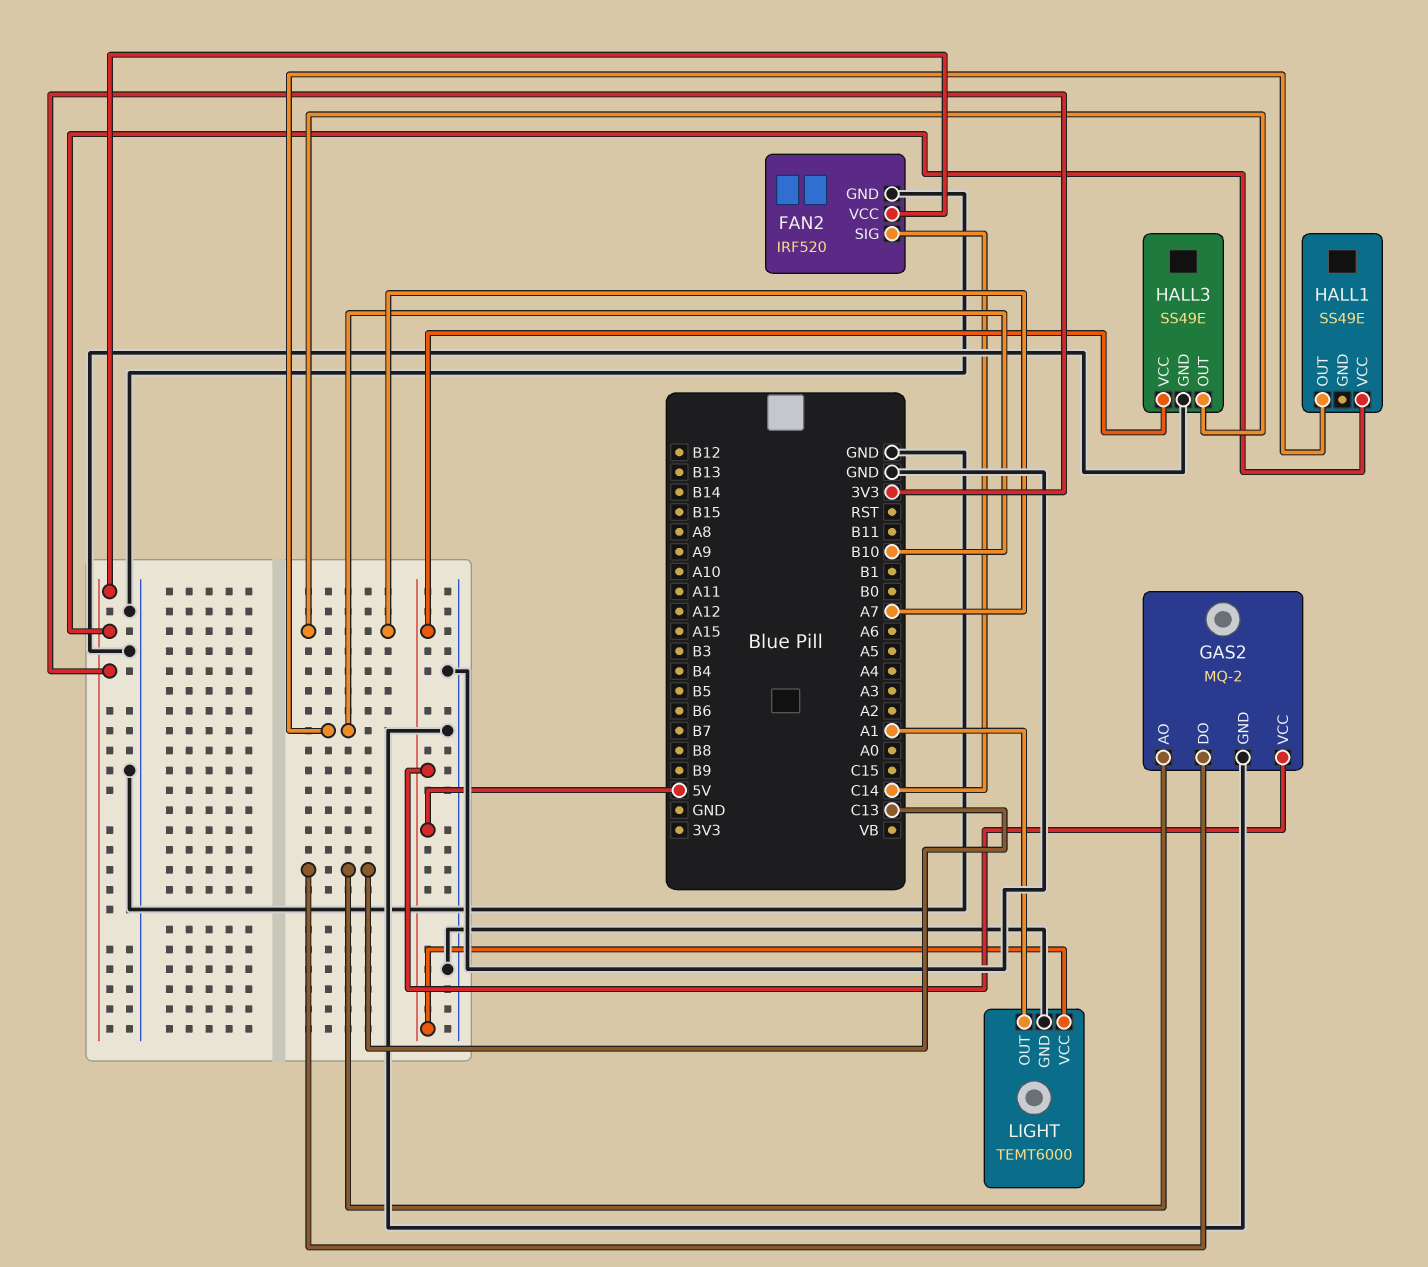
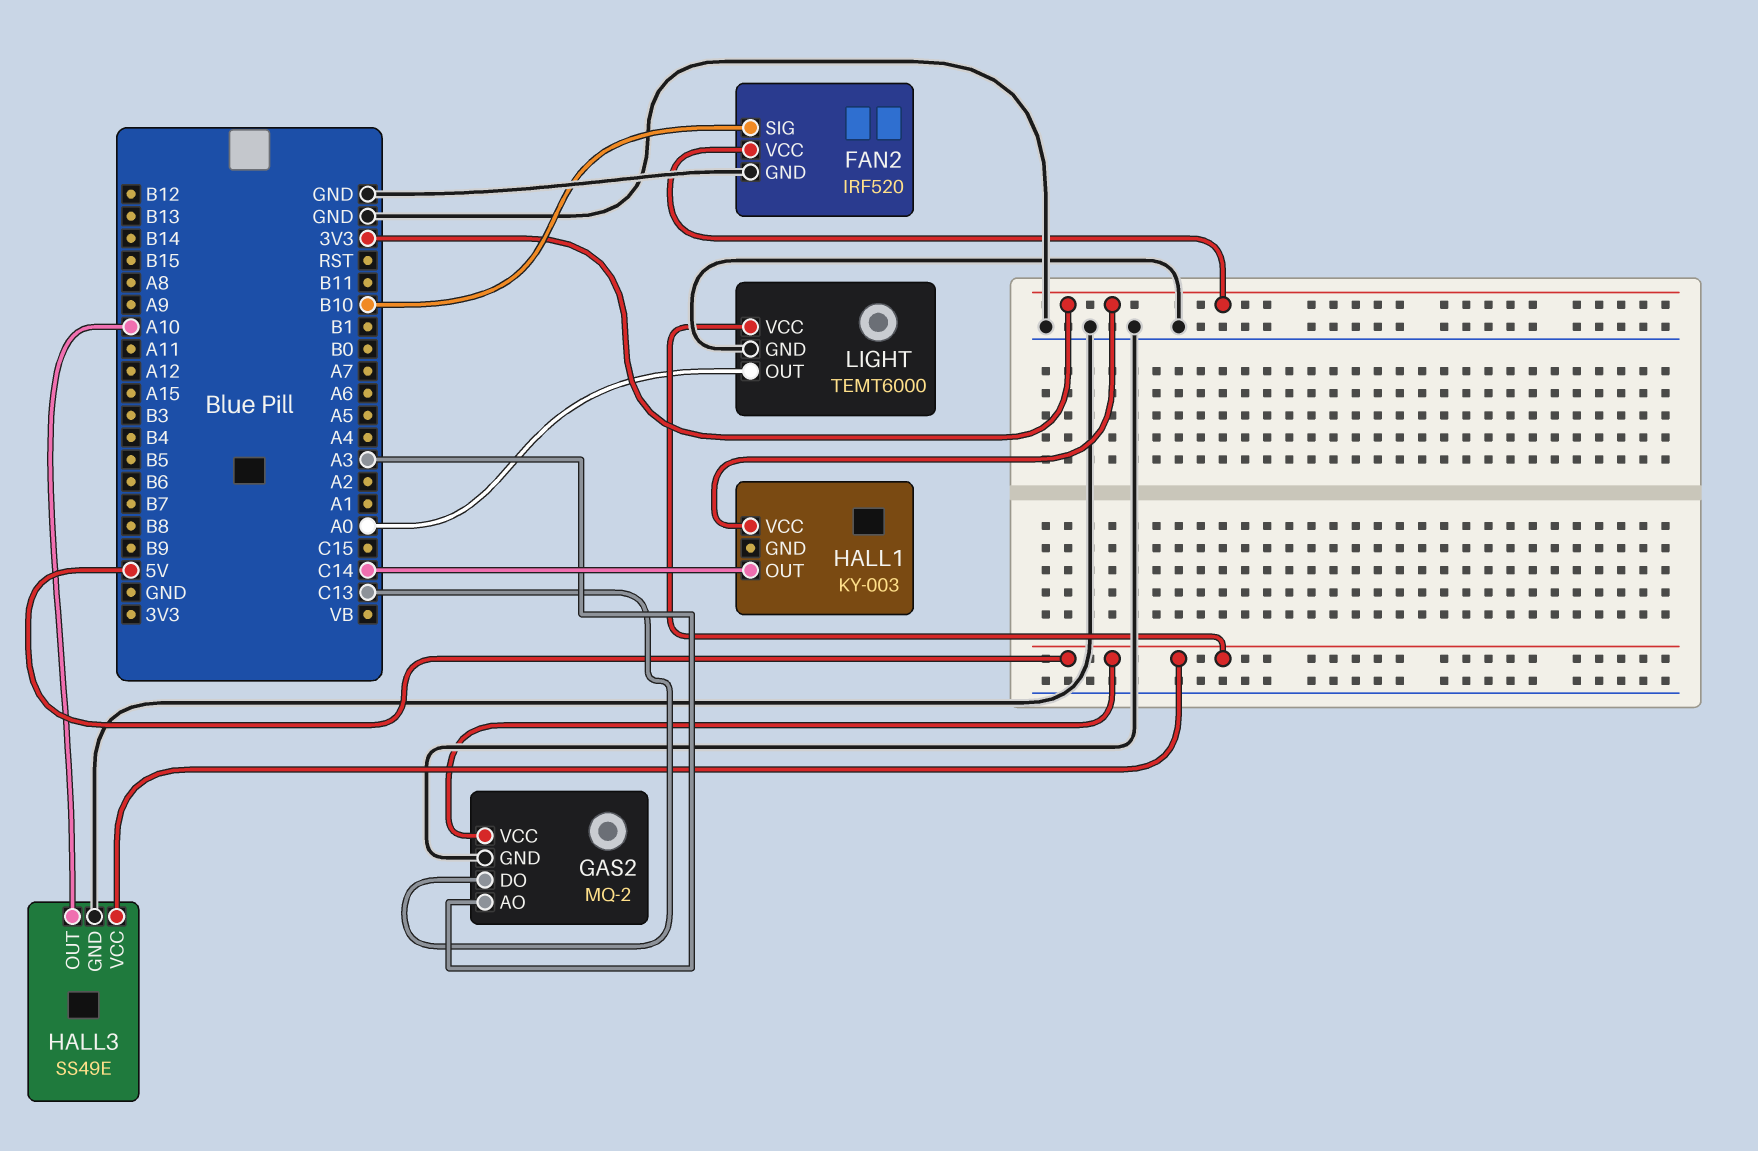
FAN2 pin SIG: C14 -> B10
GAS2 pin AO: C13 -> A3
HALL1: SS49E -> KY-003
HALL1 pin OUT: B10 -> C14
HALL3 pin OUT: A7 -> A10
LIGHT pin OUT: A1 -> A0

